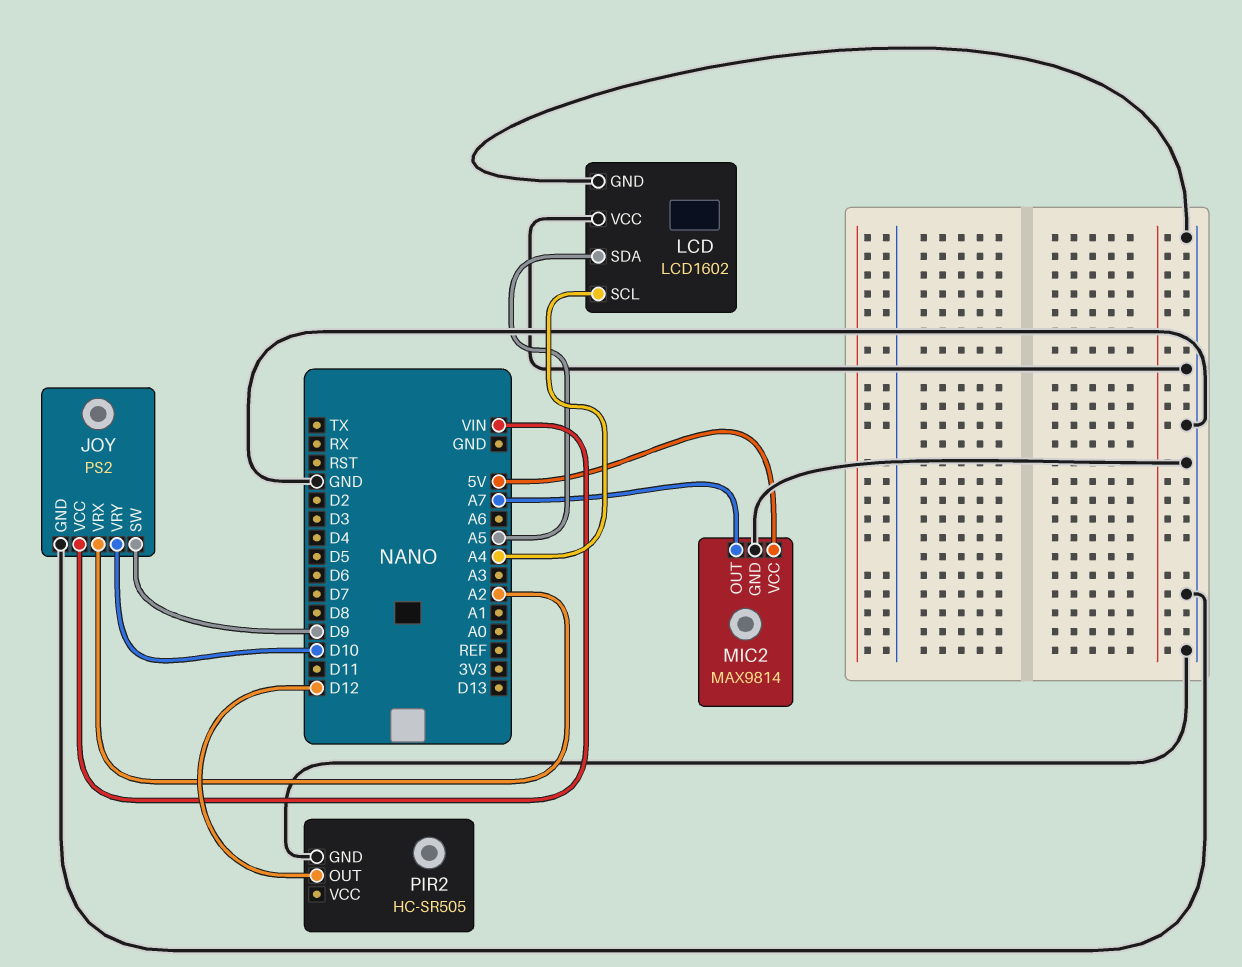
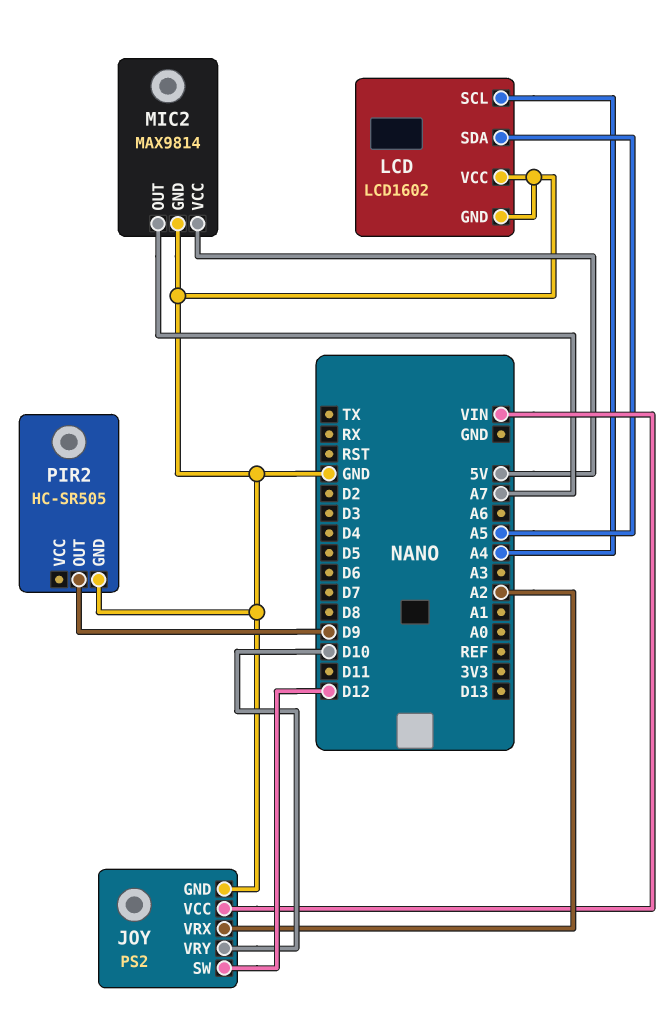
JOY pin SW: D9 -> D12
PIR2 pin OUT: D12 -> D9

